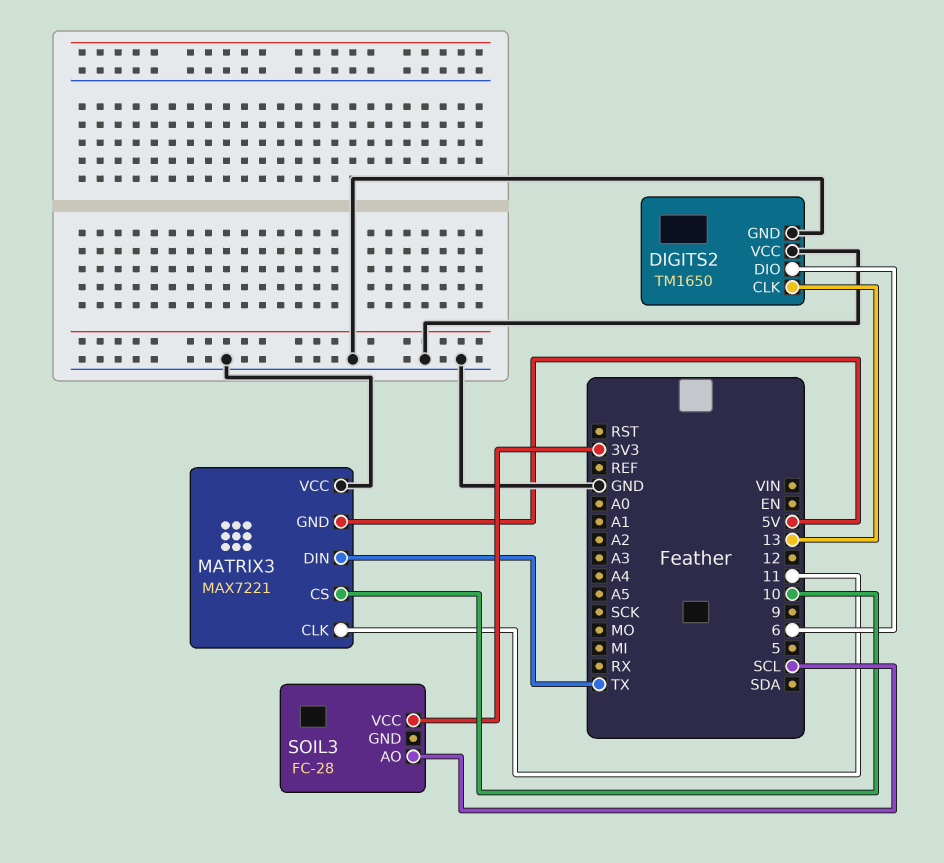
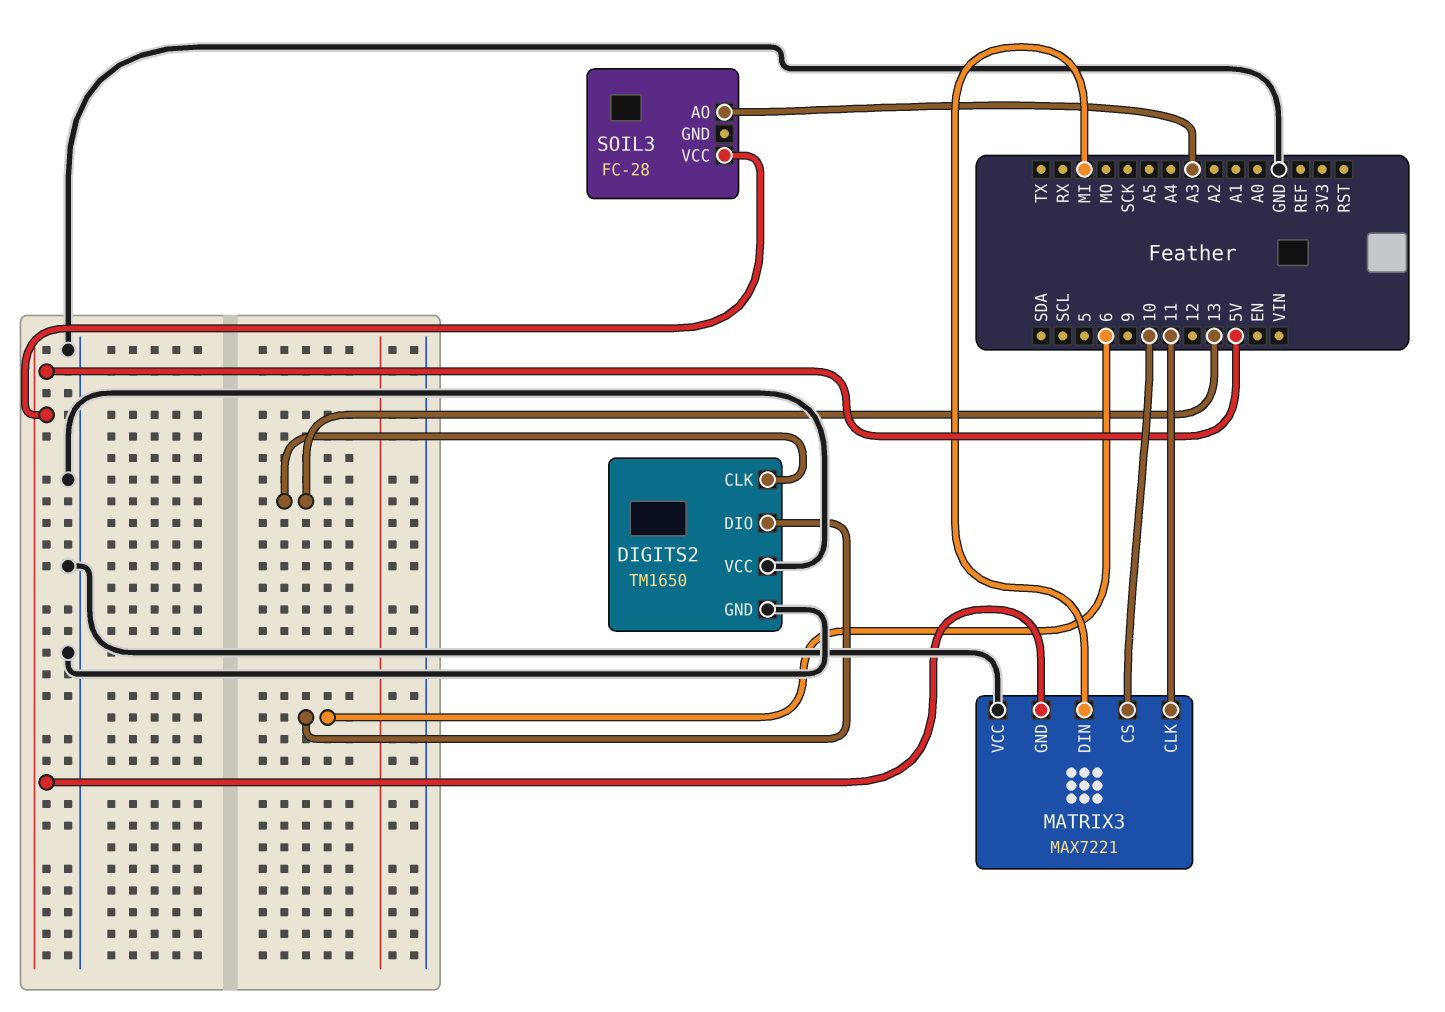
MATRIX3 pin DIN: TX -> MI
SOIL3 pin AO: SCL -> A3
SOIL3 pin VCC: 3V3 -> 5V

